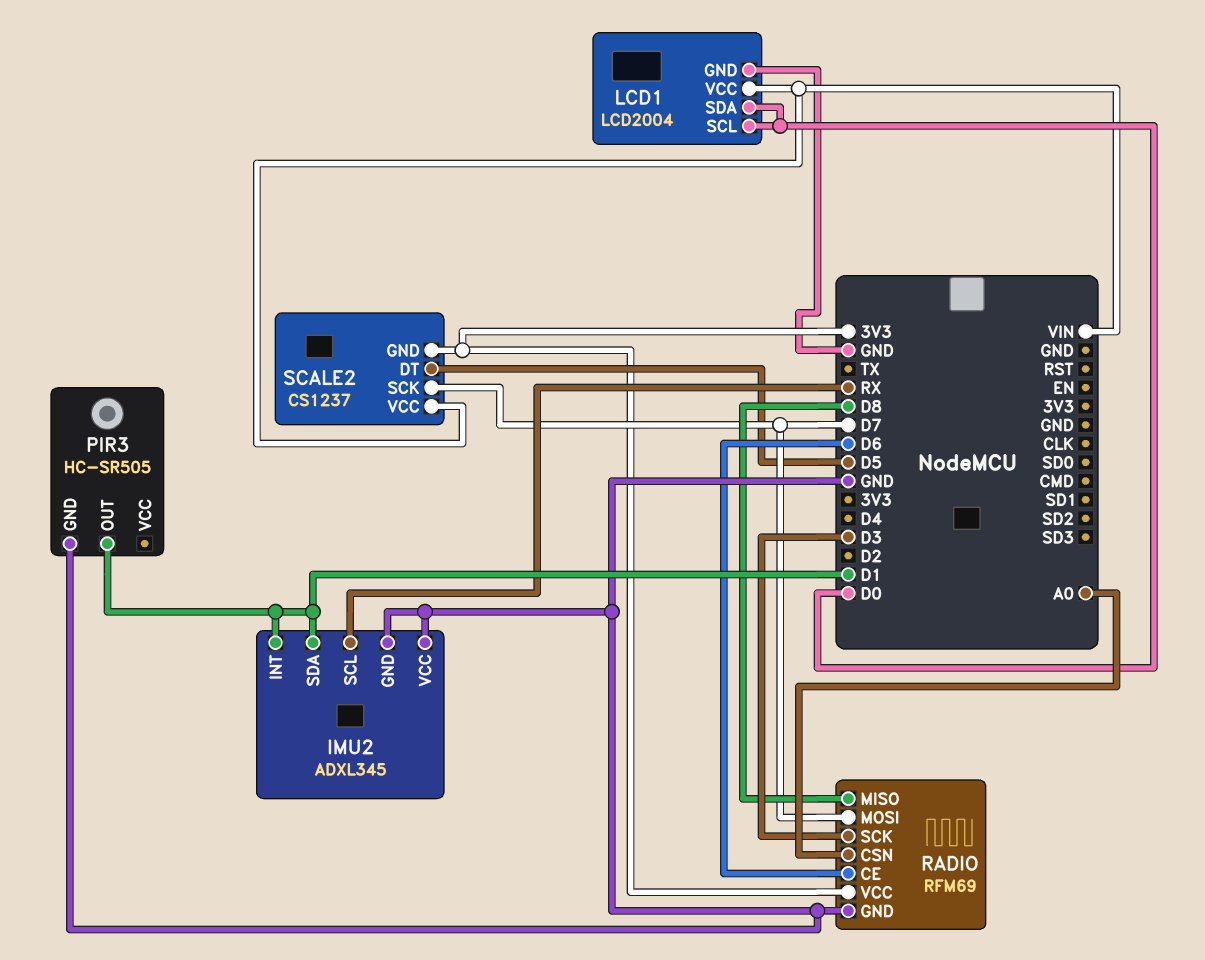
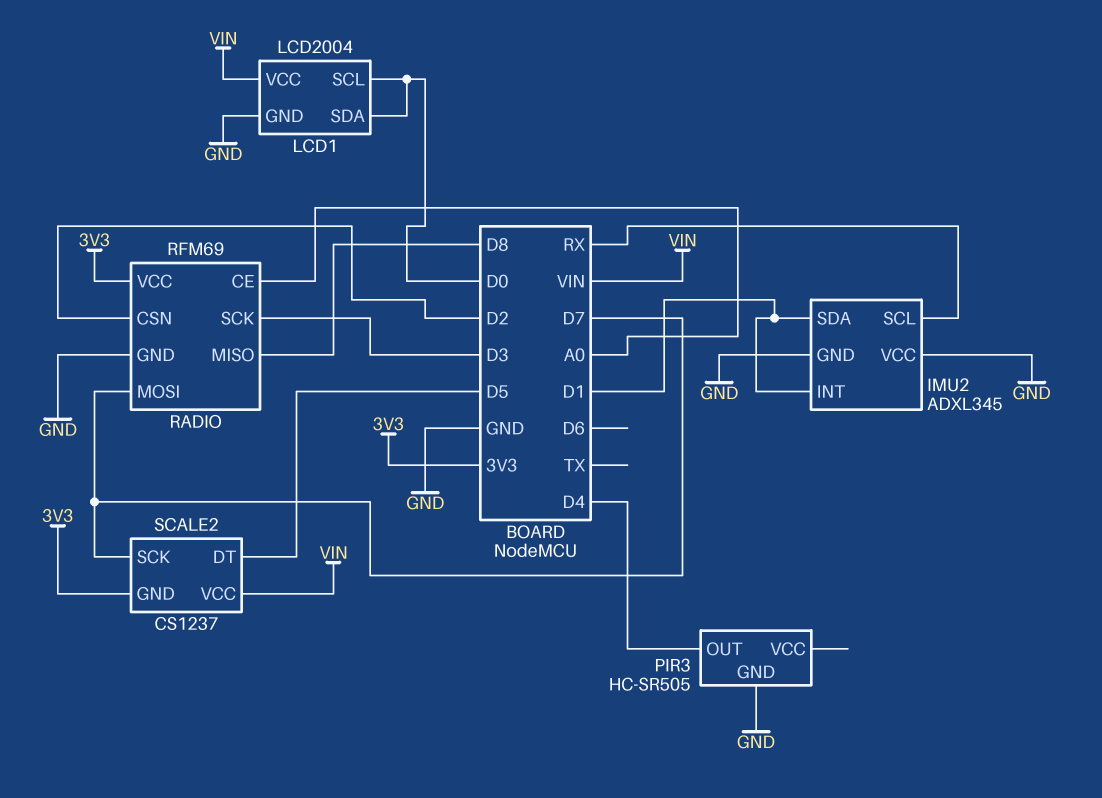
PIR3 pin OUT: D1 -> D4
RADIO pin CE: D6 -> A0
RADIO pin CSN: A0 -> D2

